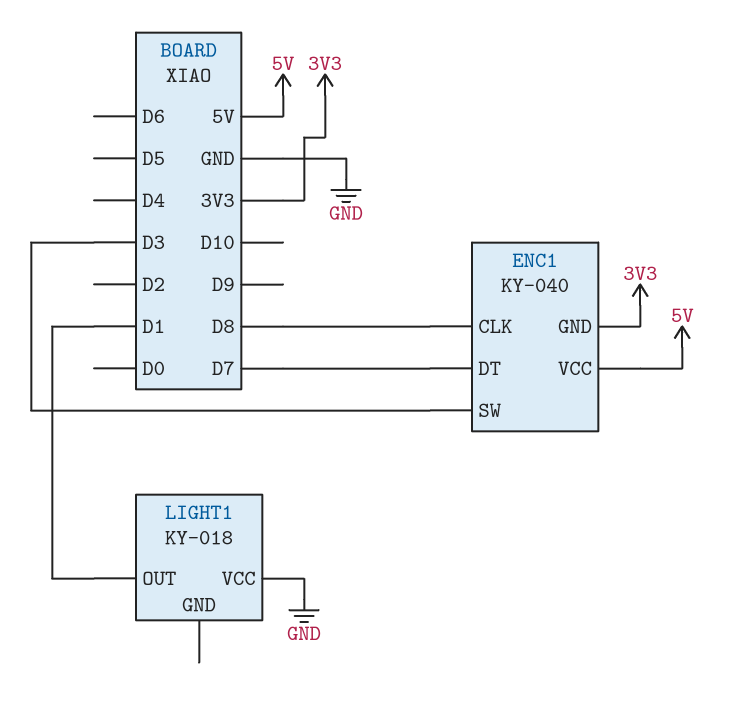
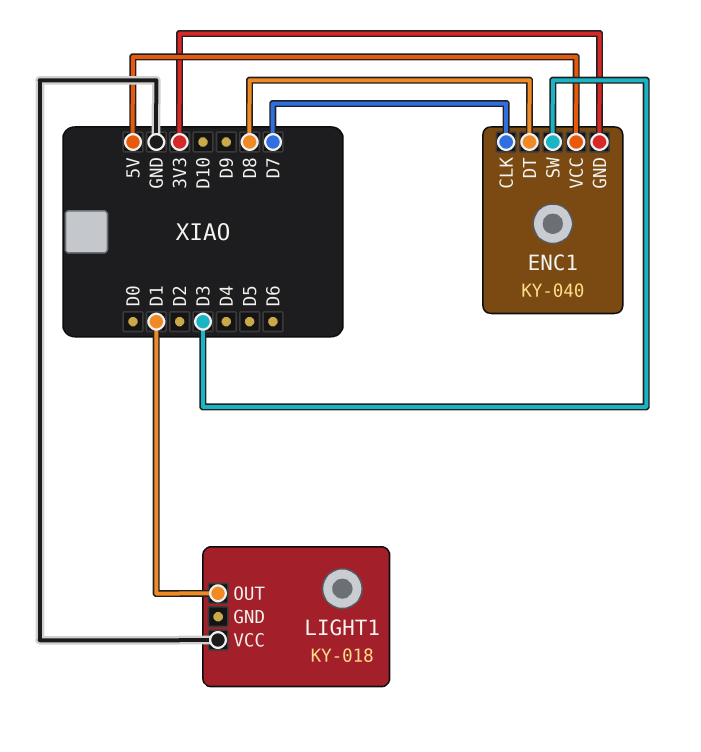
ENC1 pin CLK: D8 -> D7
ENC1 pin DT: D7 -> D8

